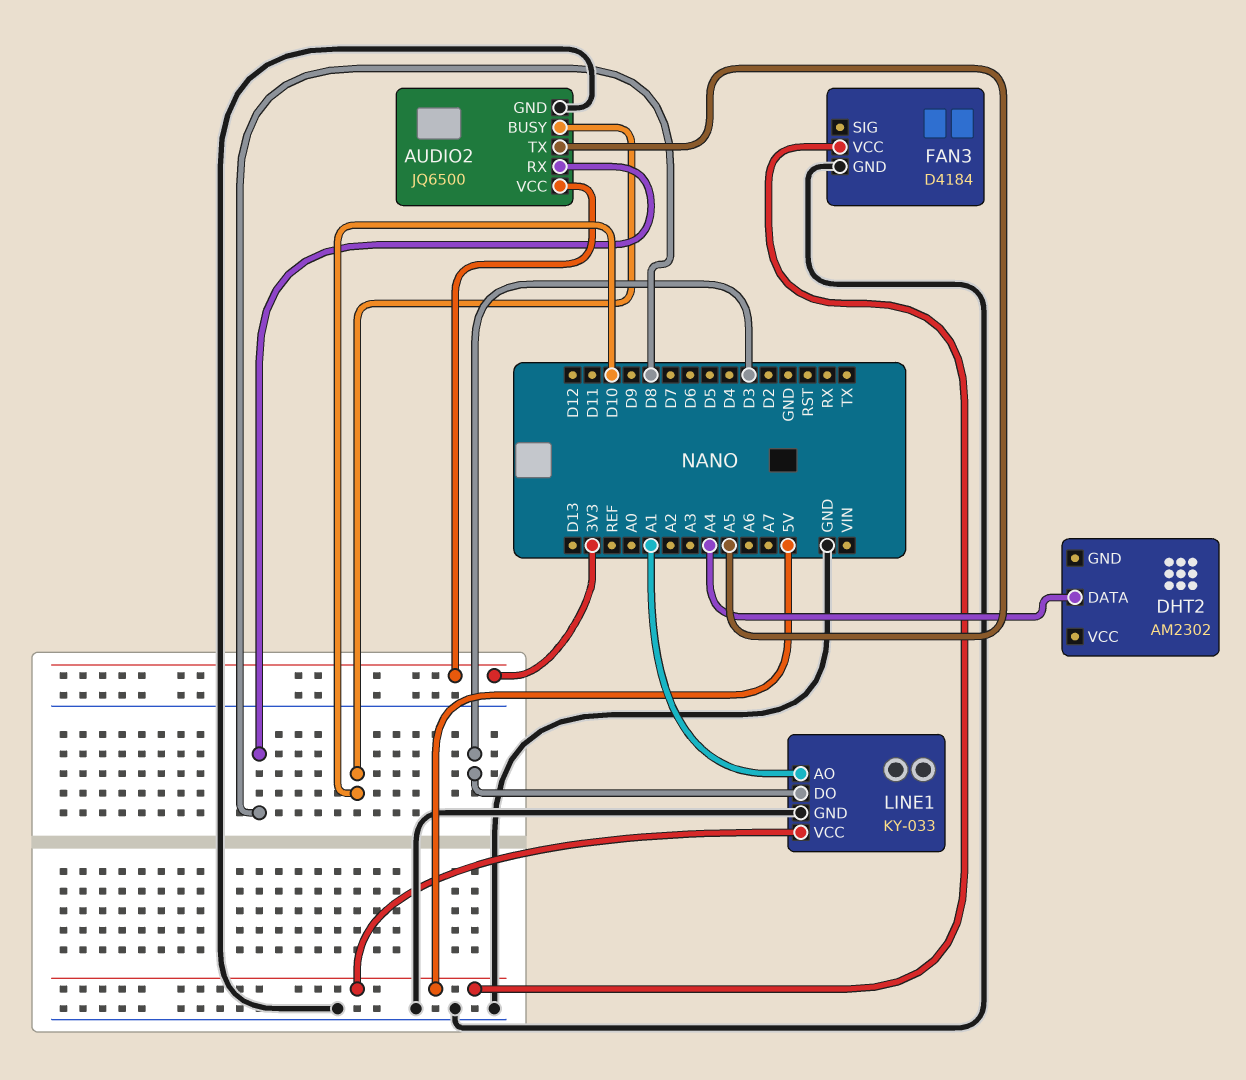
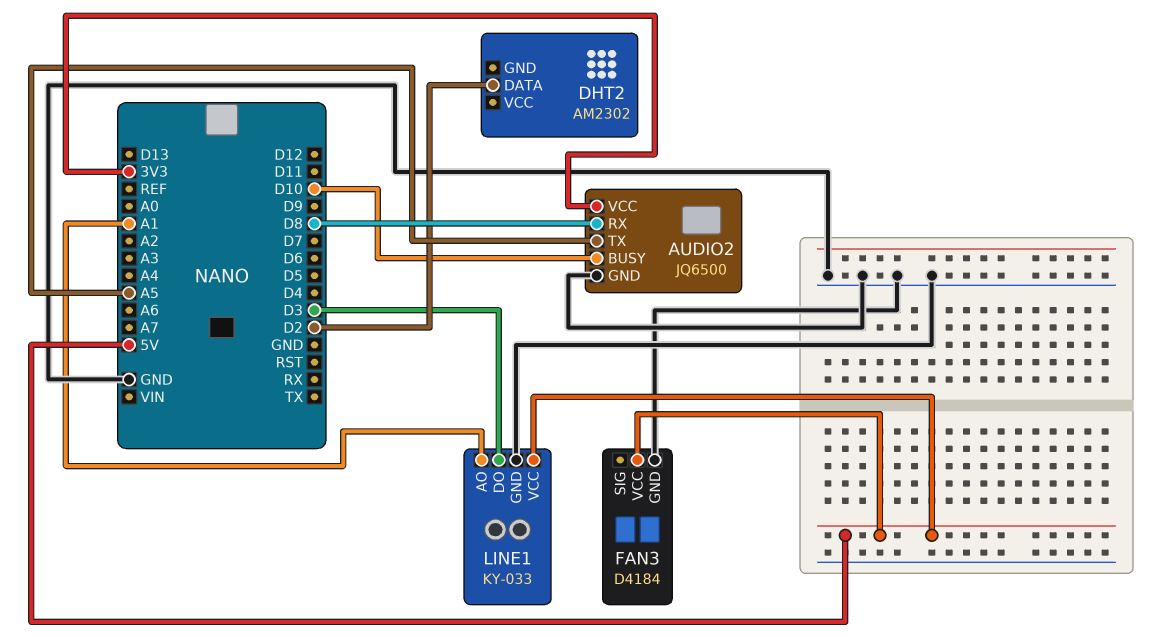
DHT2 pin DATA: A4 -> D2

